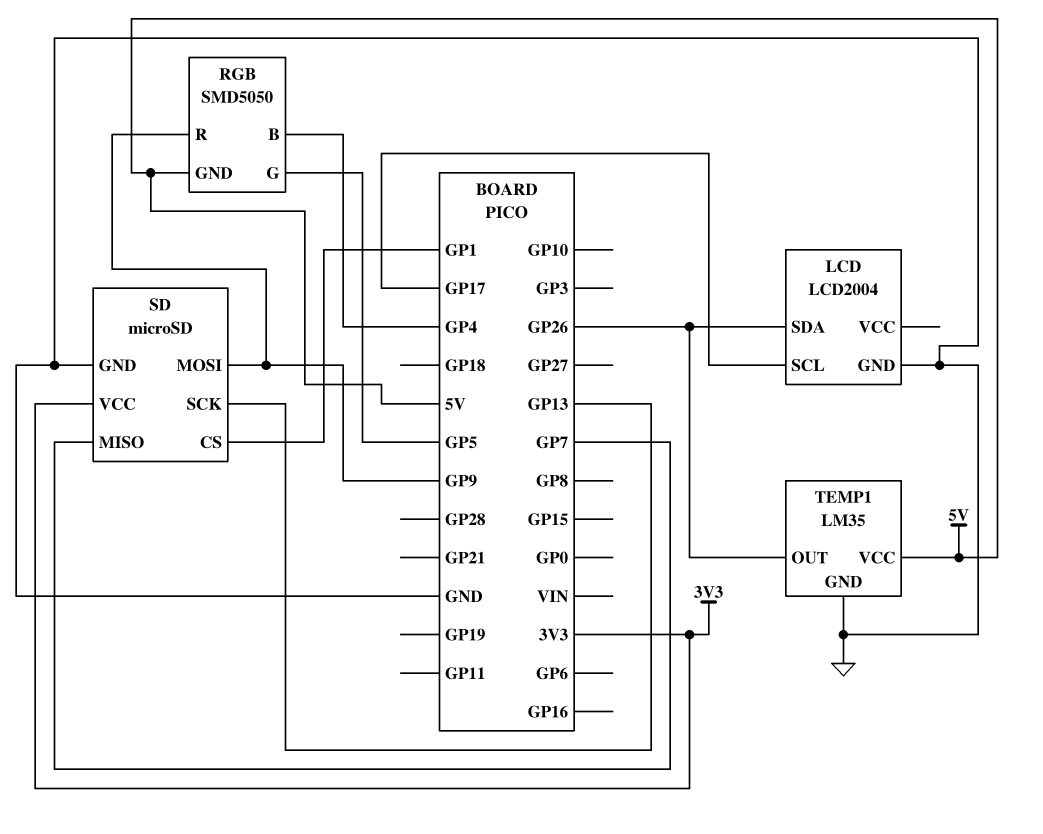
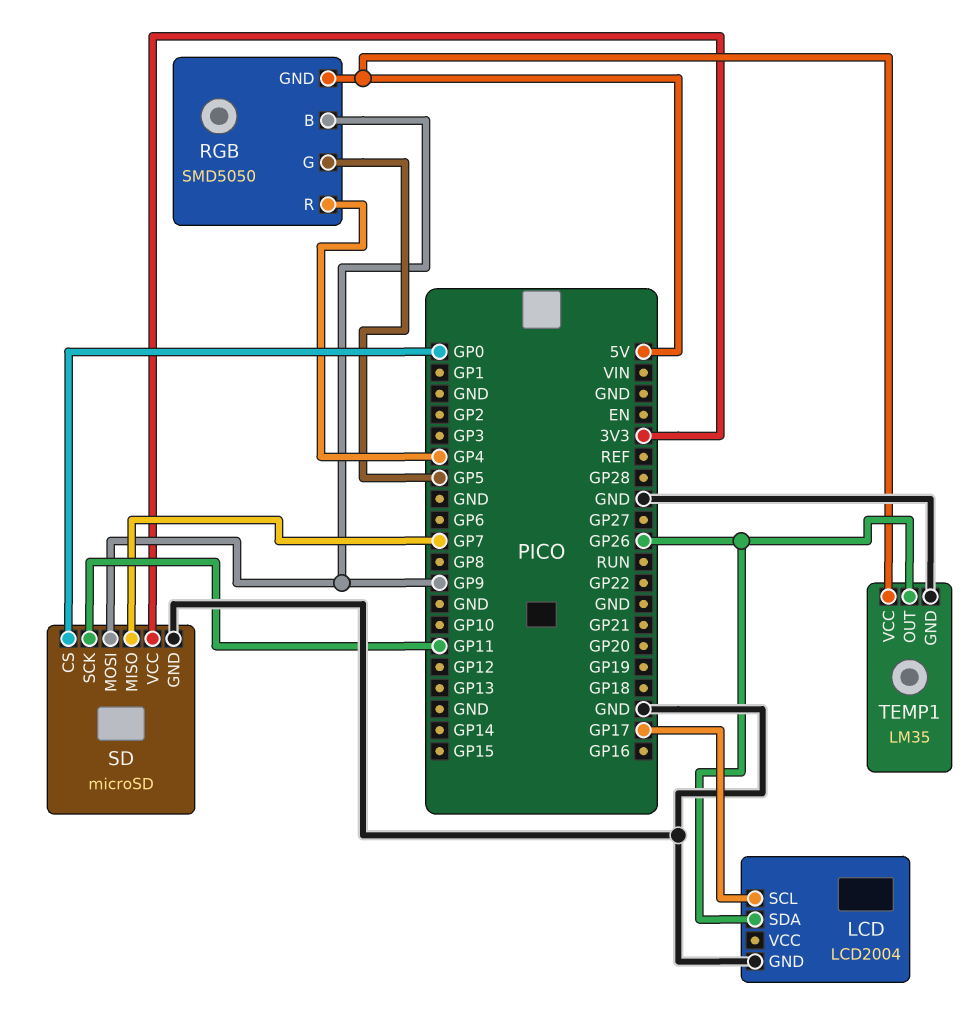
RGB pin B: GP4 -> GP9
RGB pin R: GP9 -> GP4
SD pin CS: GP1 -> GP0
SD pin SCK: GP13 -> GP11

